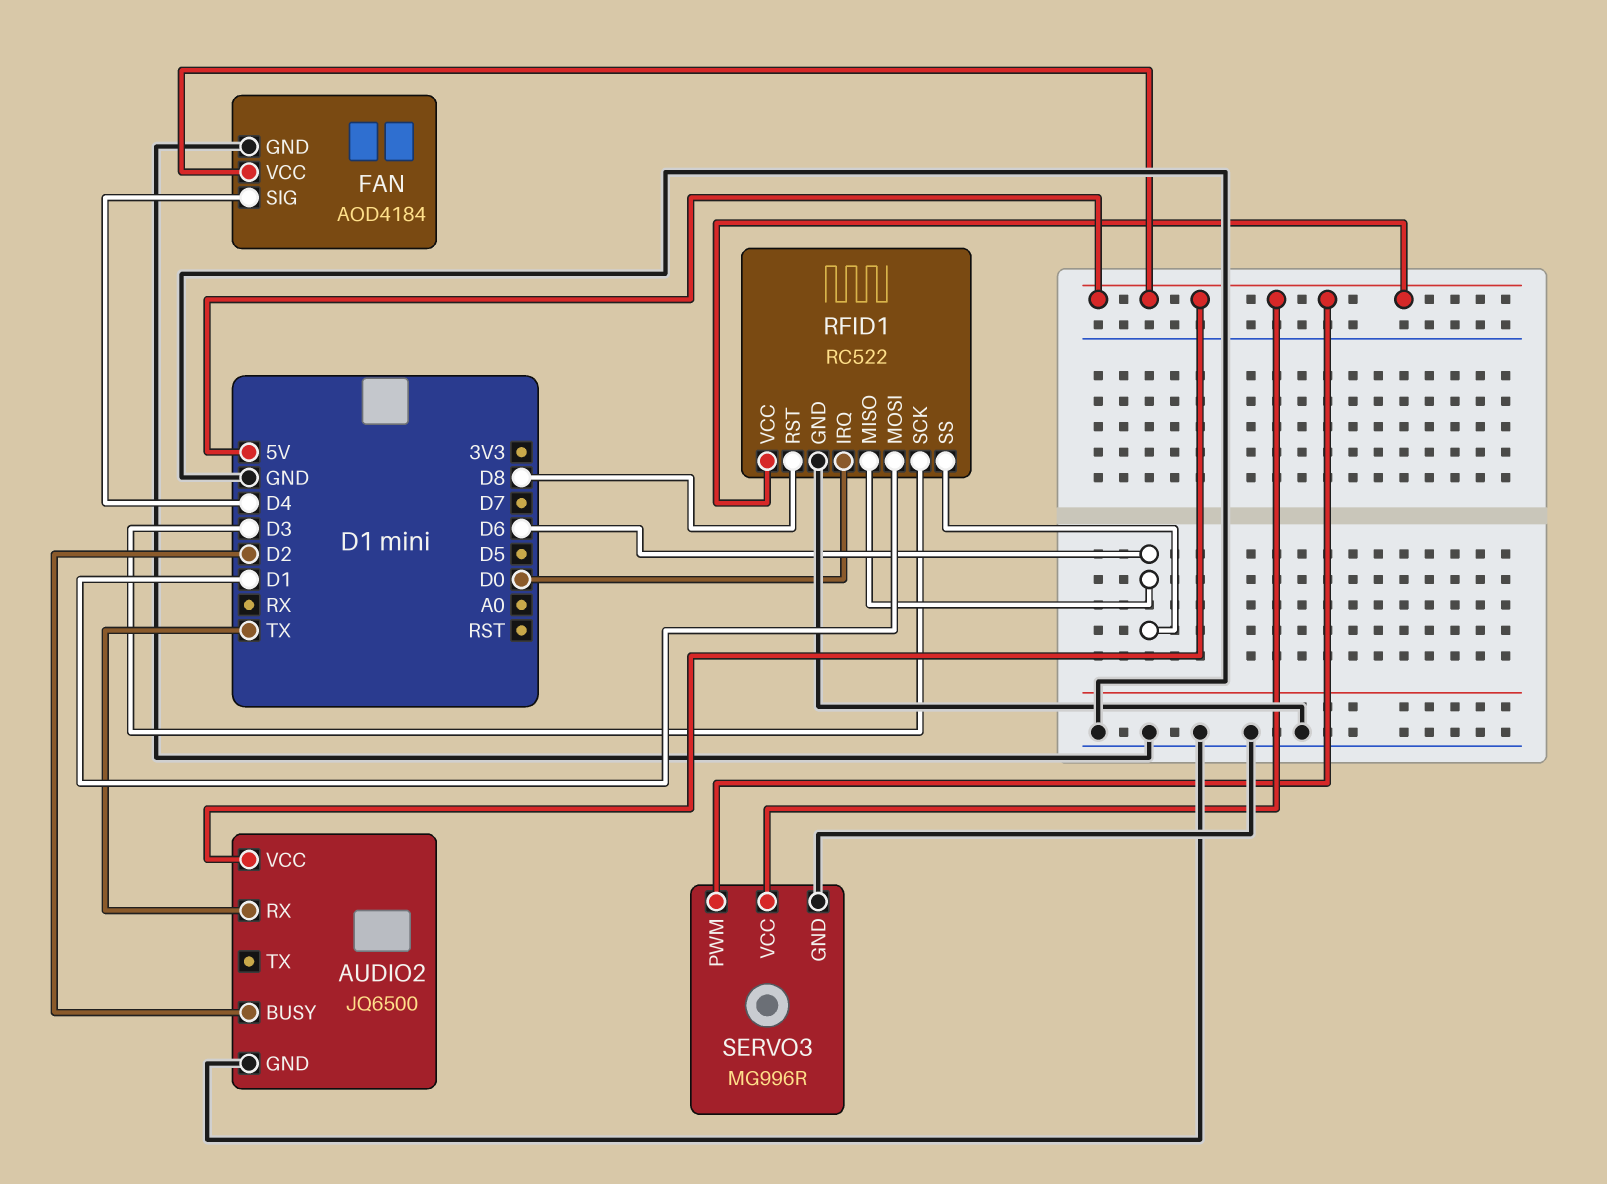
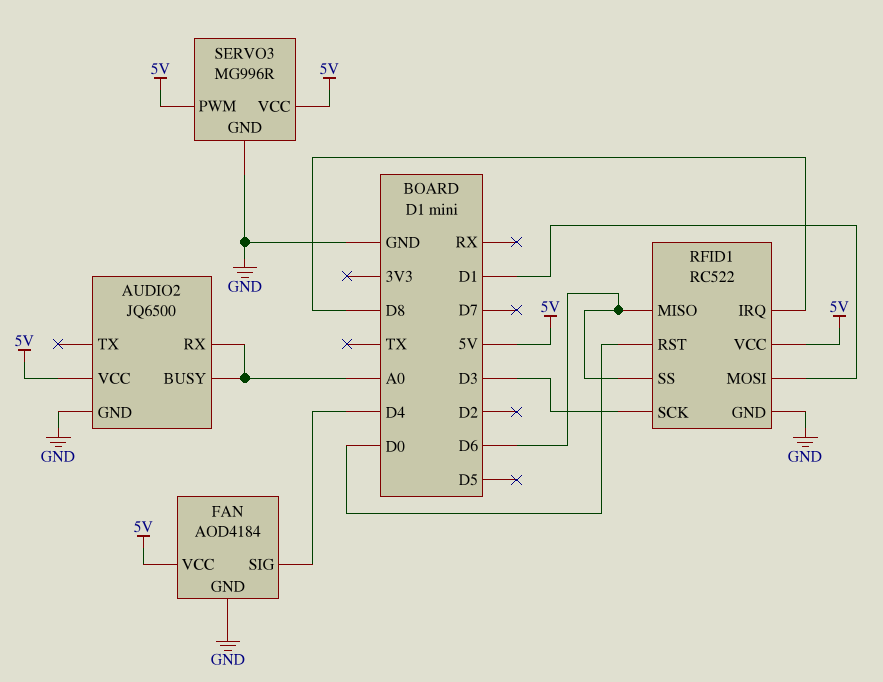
AUDIO2 pin BUSY: D2 -> A0
AUDIO2 pin RX: TX -> A0
RFID1 pin IRQ: D0 -> D8
RFID1 pin RST: D8 -> D0

